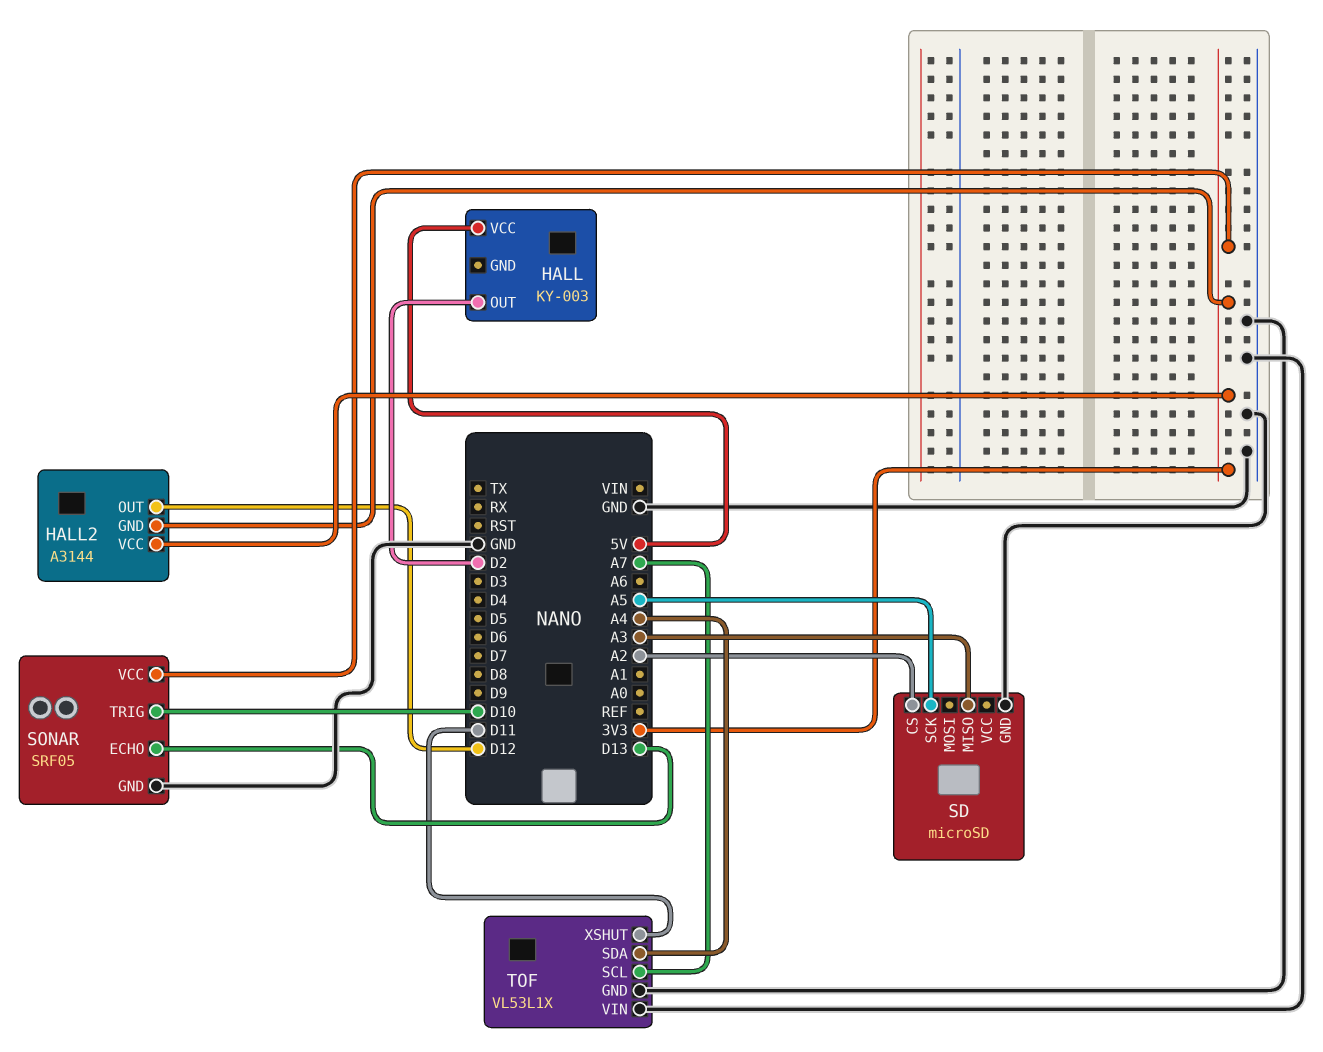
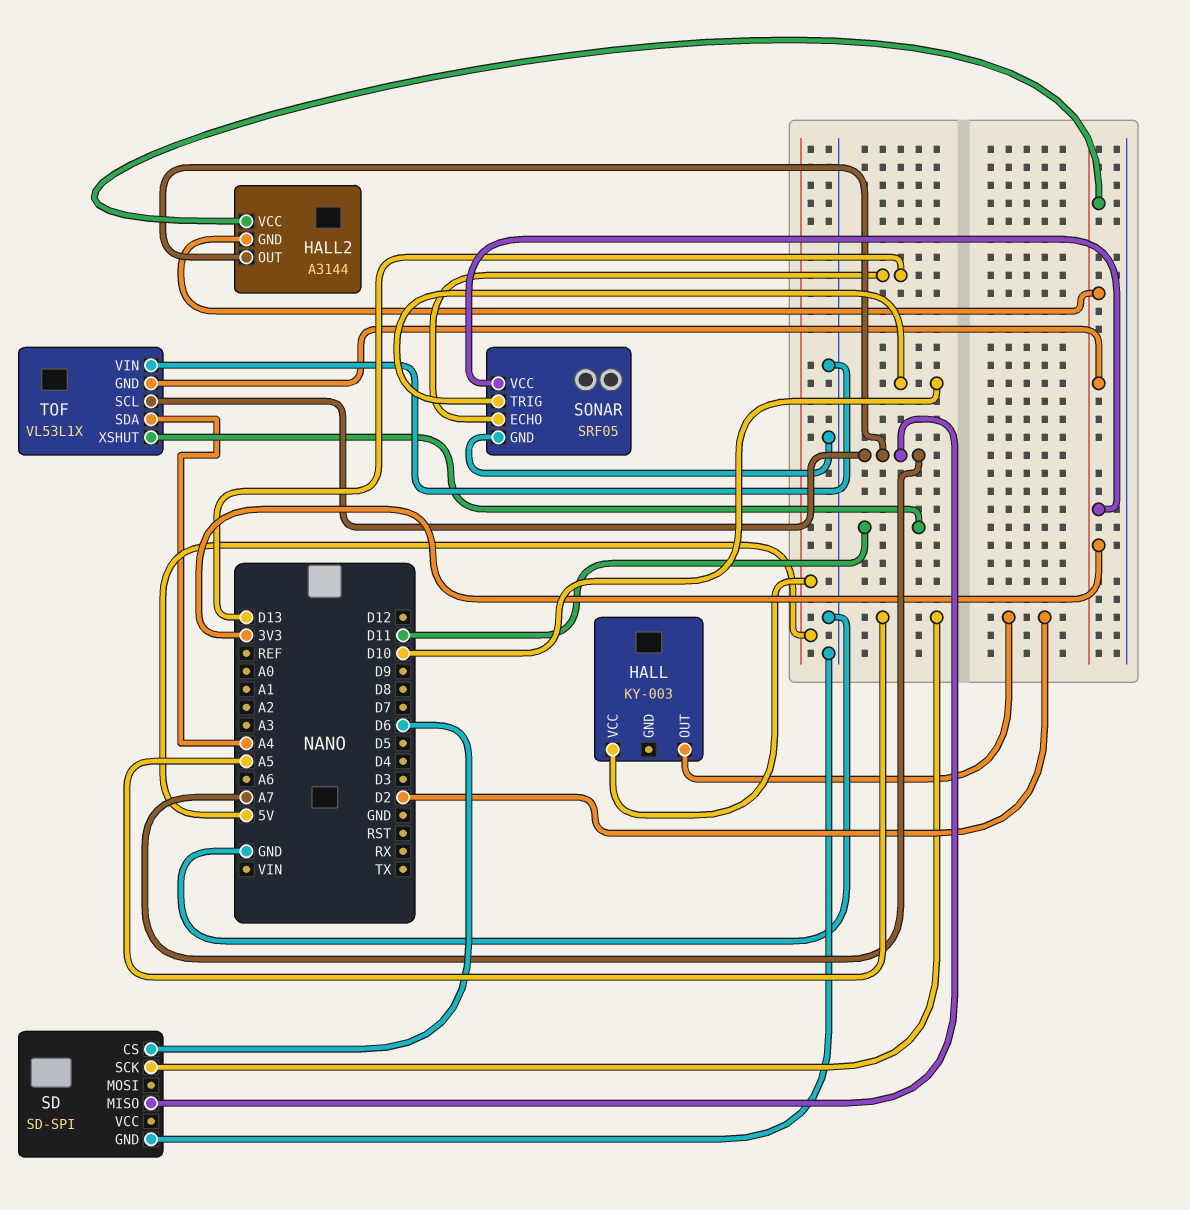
HALL2 pin OUT: D12 -> A7
SD: microSD -> SD-SPI
SD pin CS: A2 -> D6
SD pin MISO: A3 -> A7
TOF pin GND: GND -> 3V3

